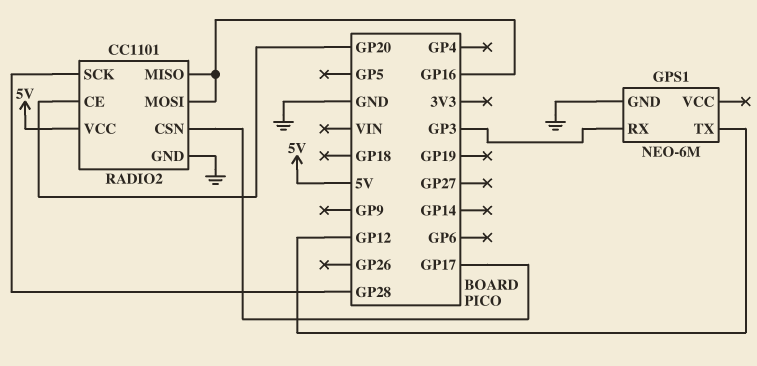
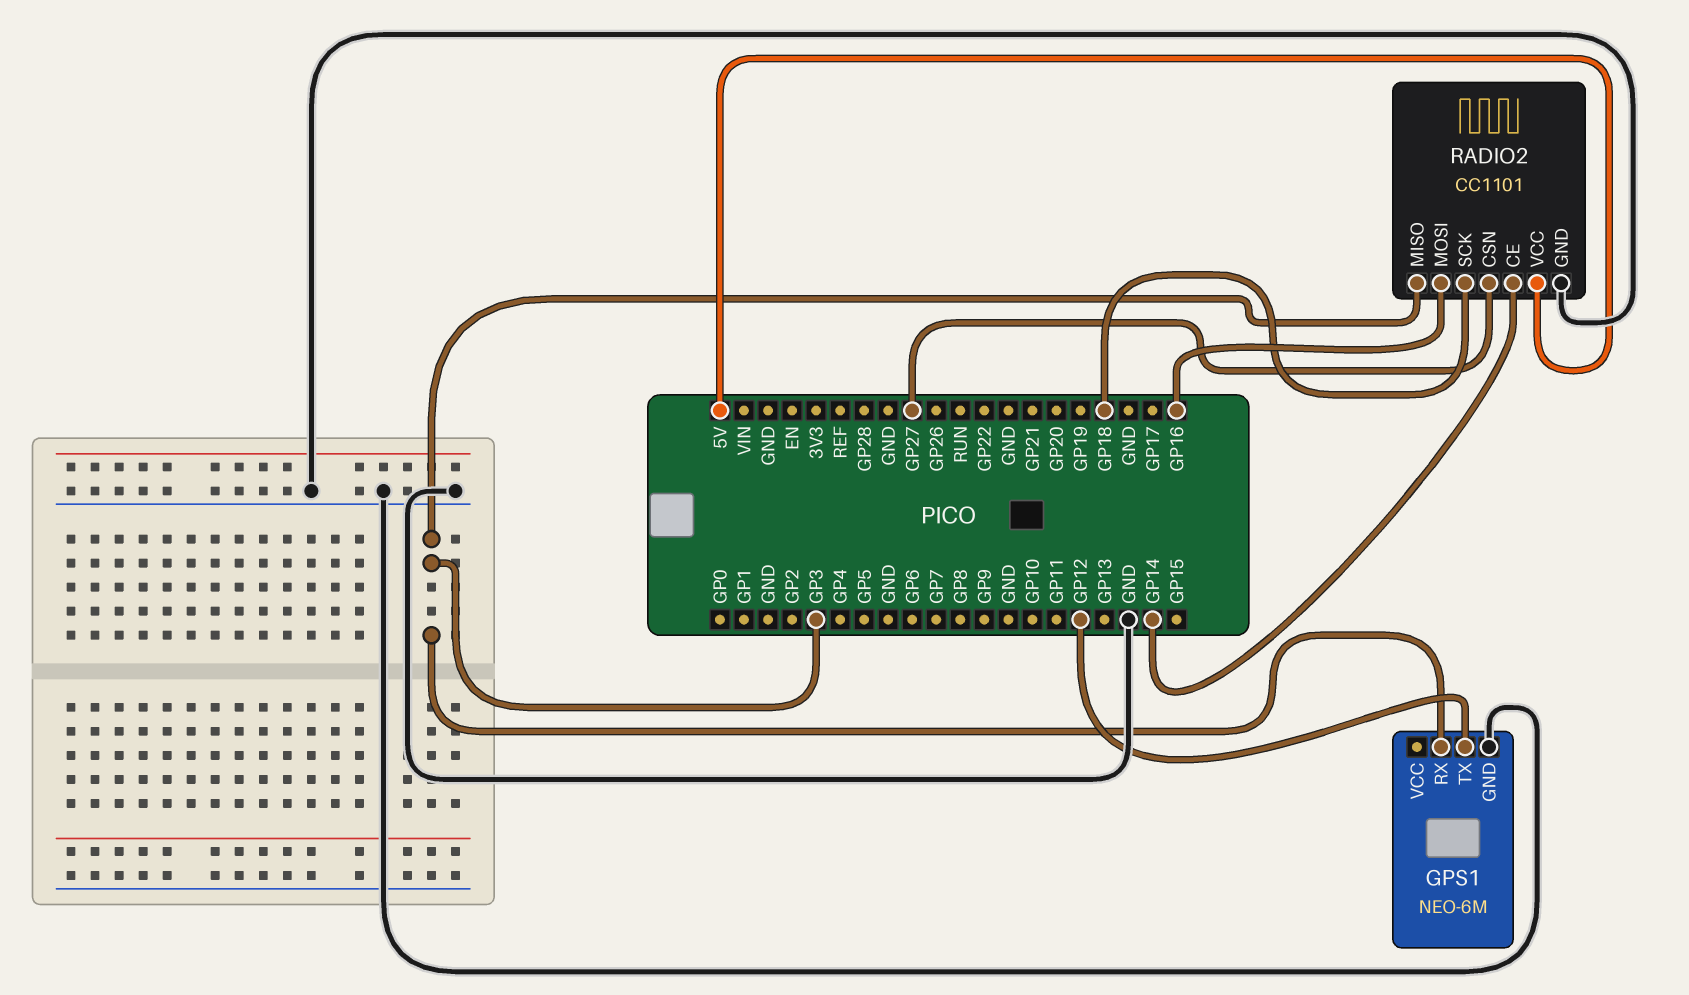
RADIO2 pin CE: GP20 -> GP14
RADIO2 pin CSN: GP17 -> GP27
RADIO2 pin MISO: GP16 -> GP3
RADIO2 pin SCK: GP28 -> GP18

